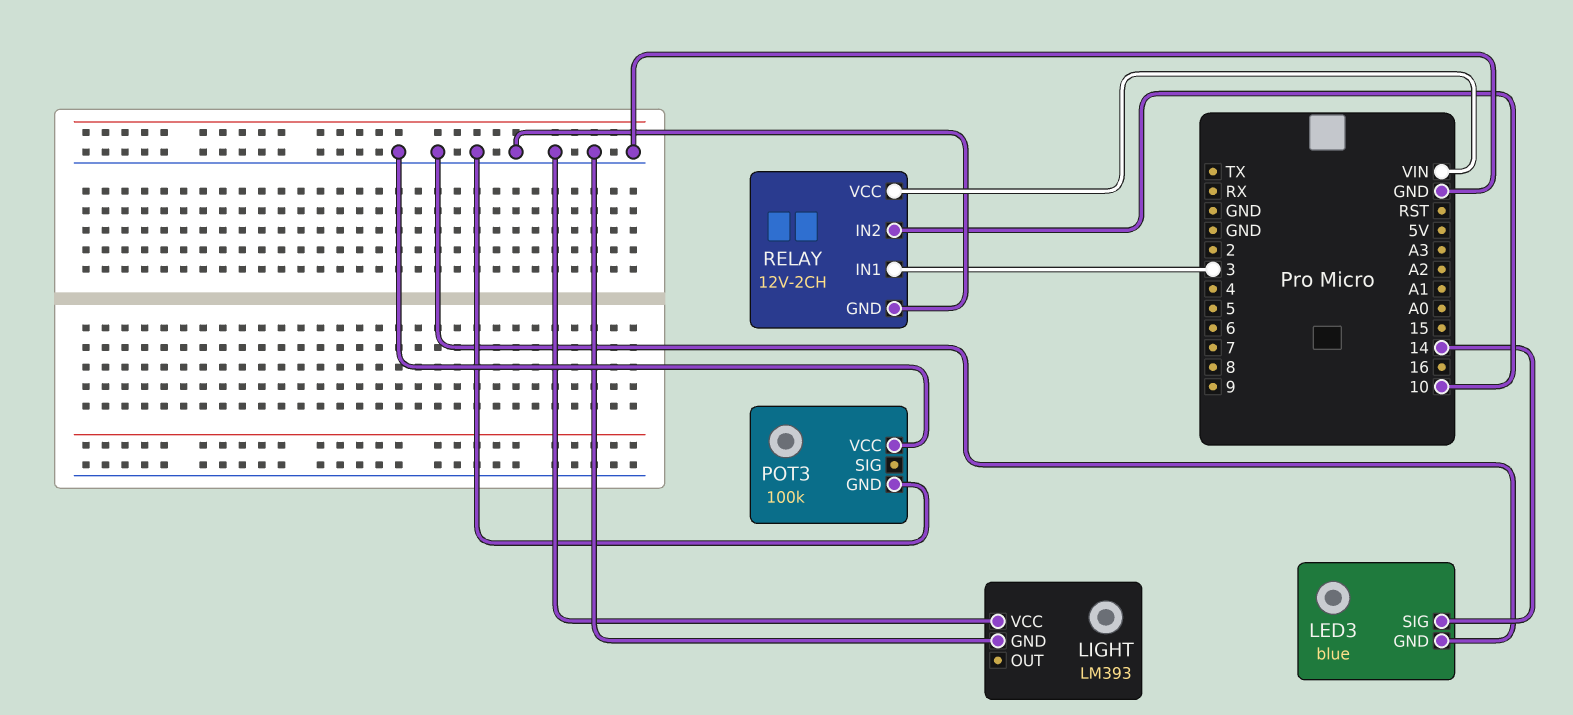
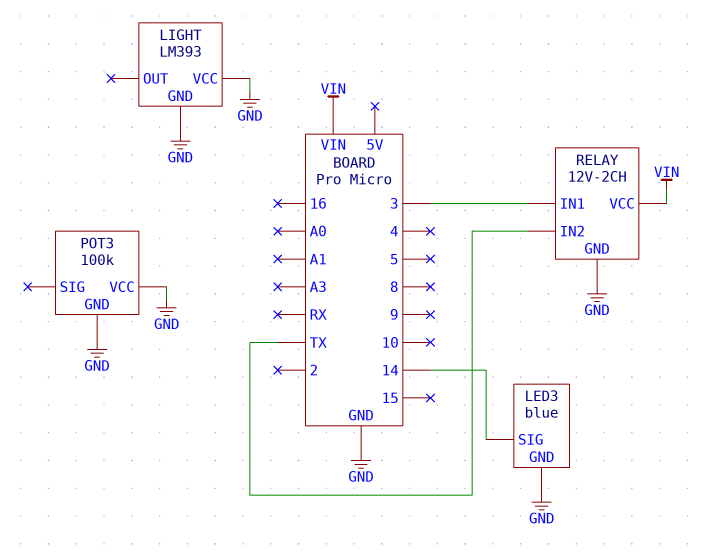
RELAY pin IN2: 10 -> TX

